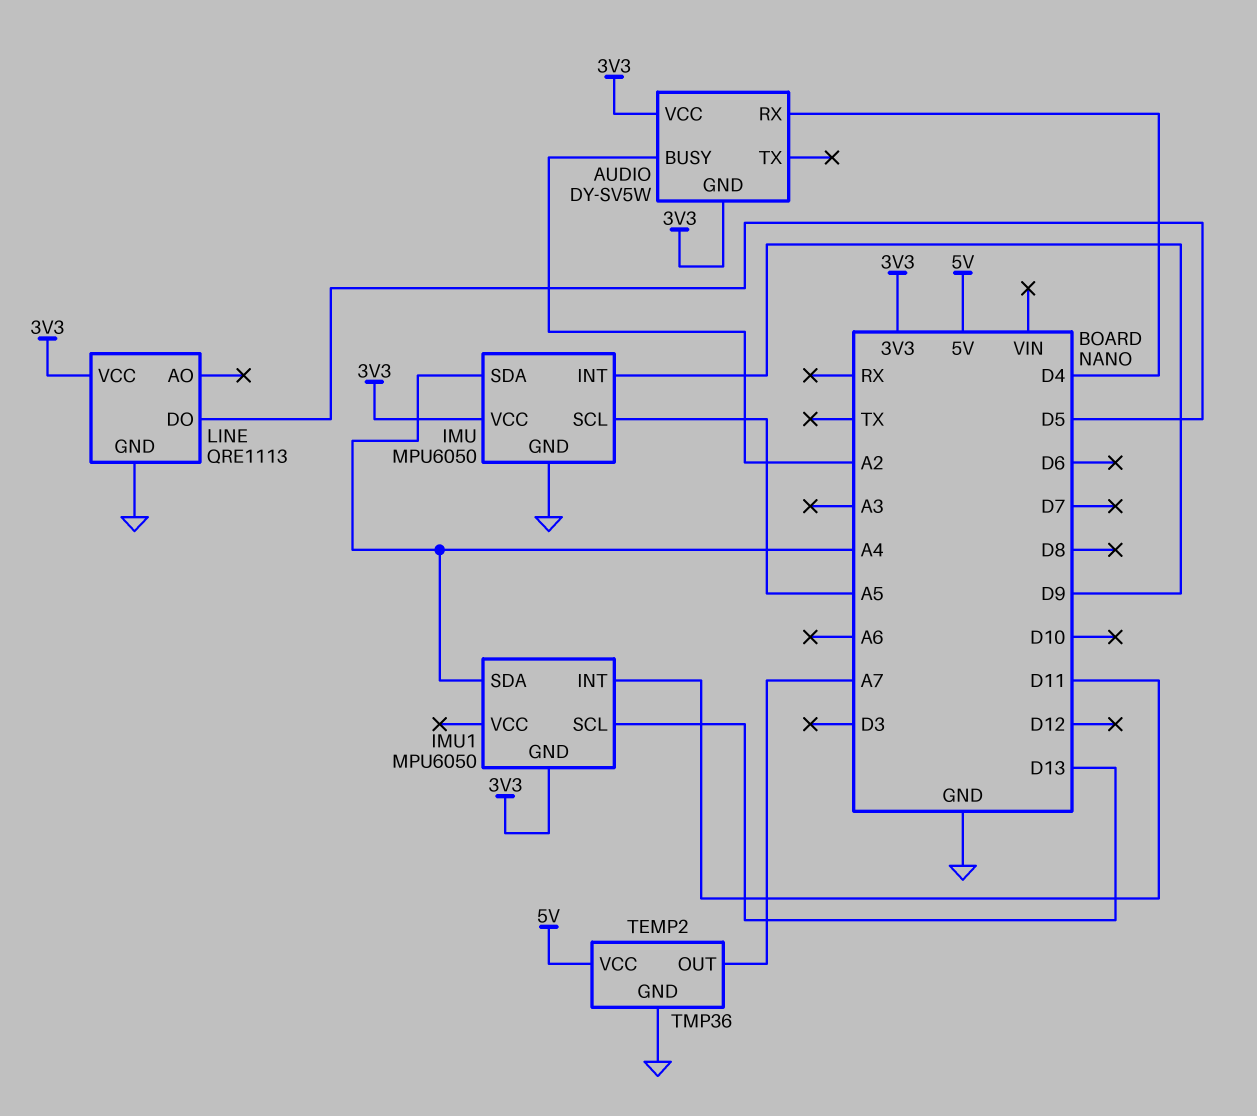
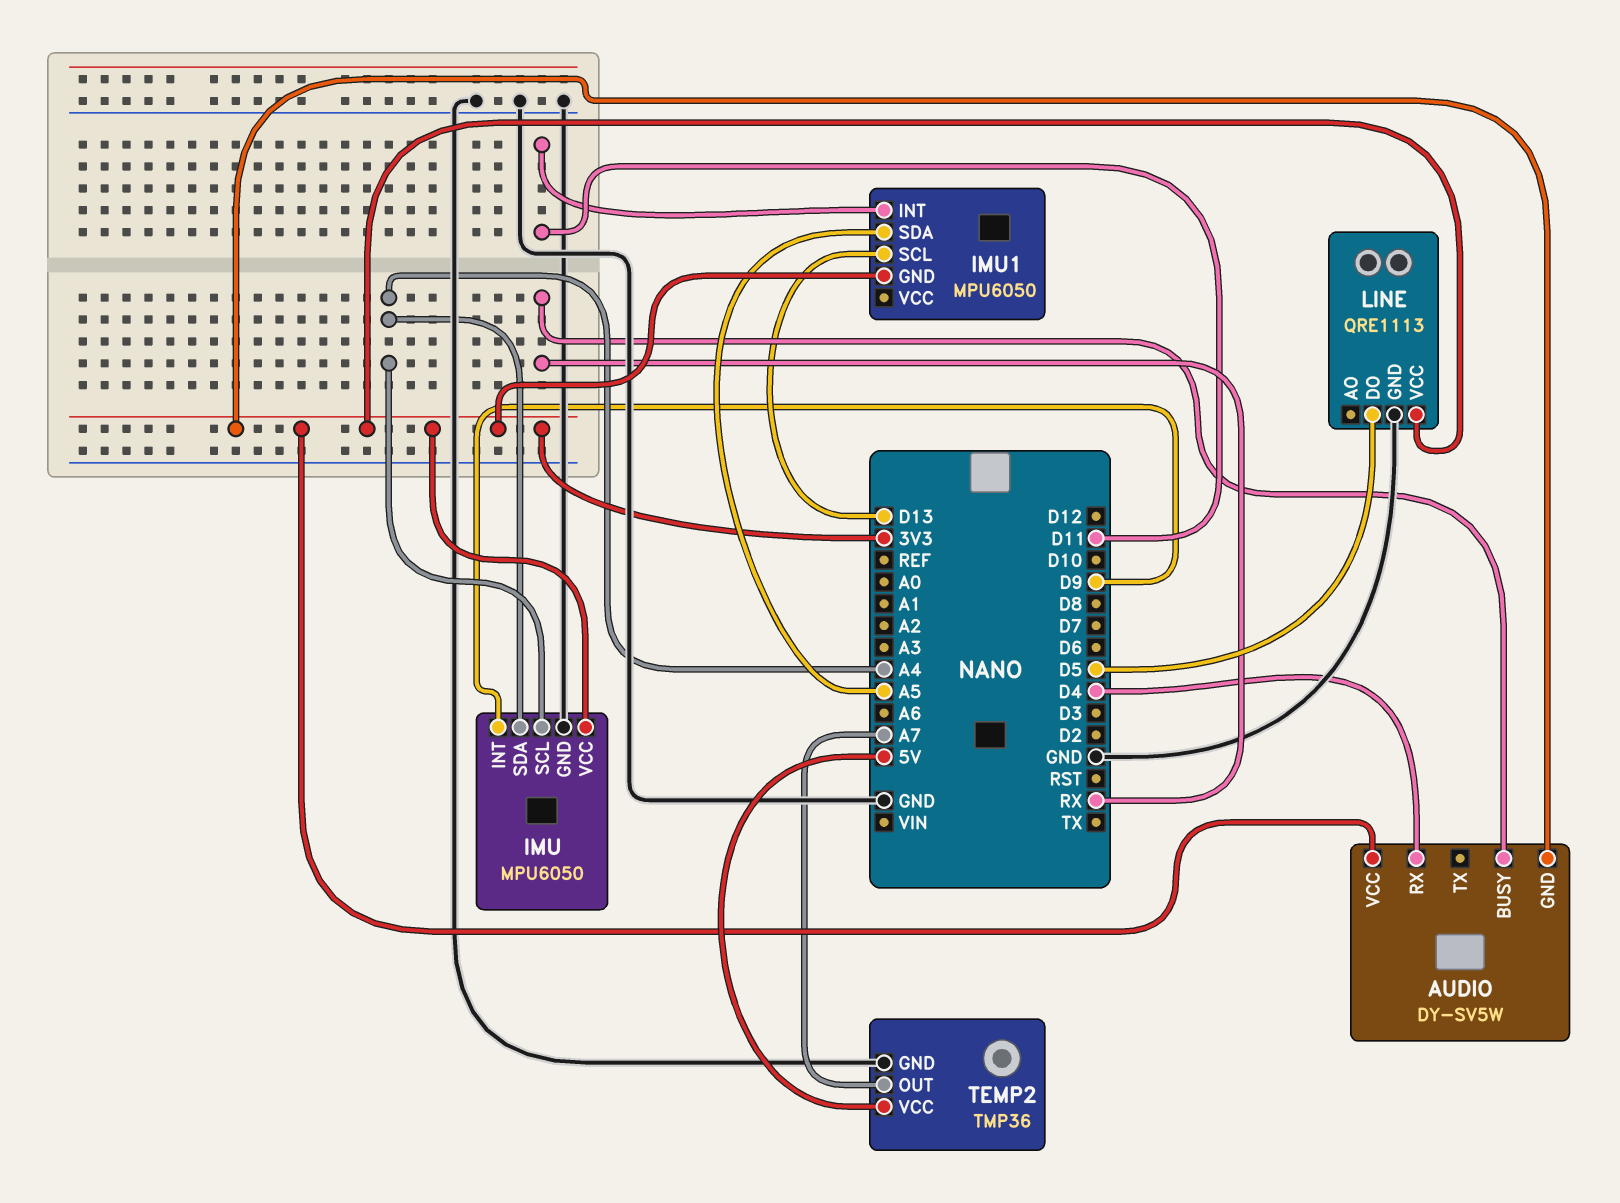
AUDIO pin BUSY: A2 -> RX
IMU pin SCL: A5 -> A4
IMU1 pin SDA: A4 -> A5

